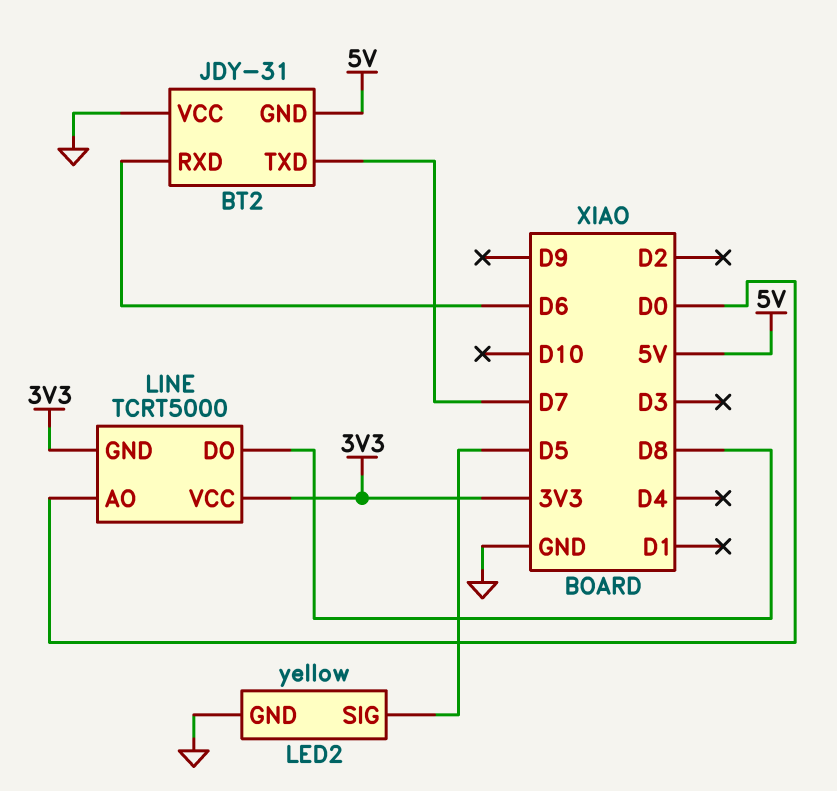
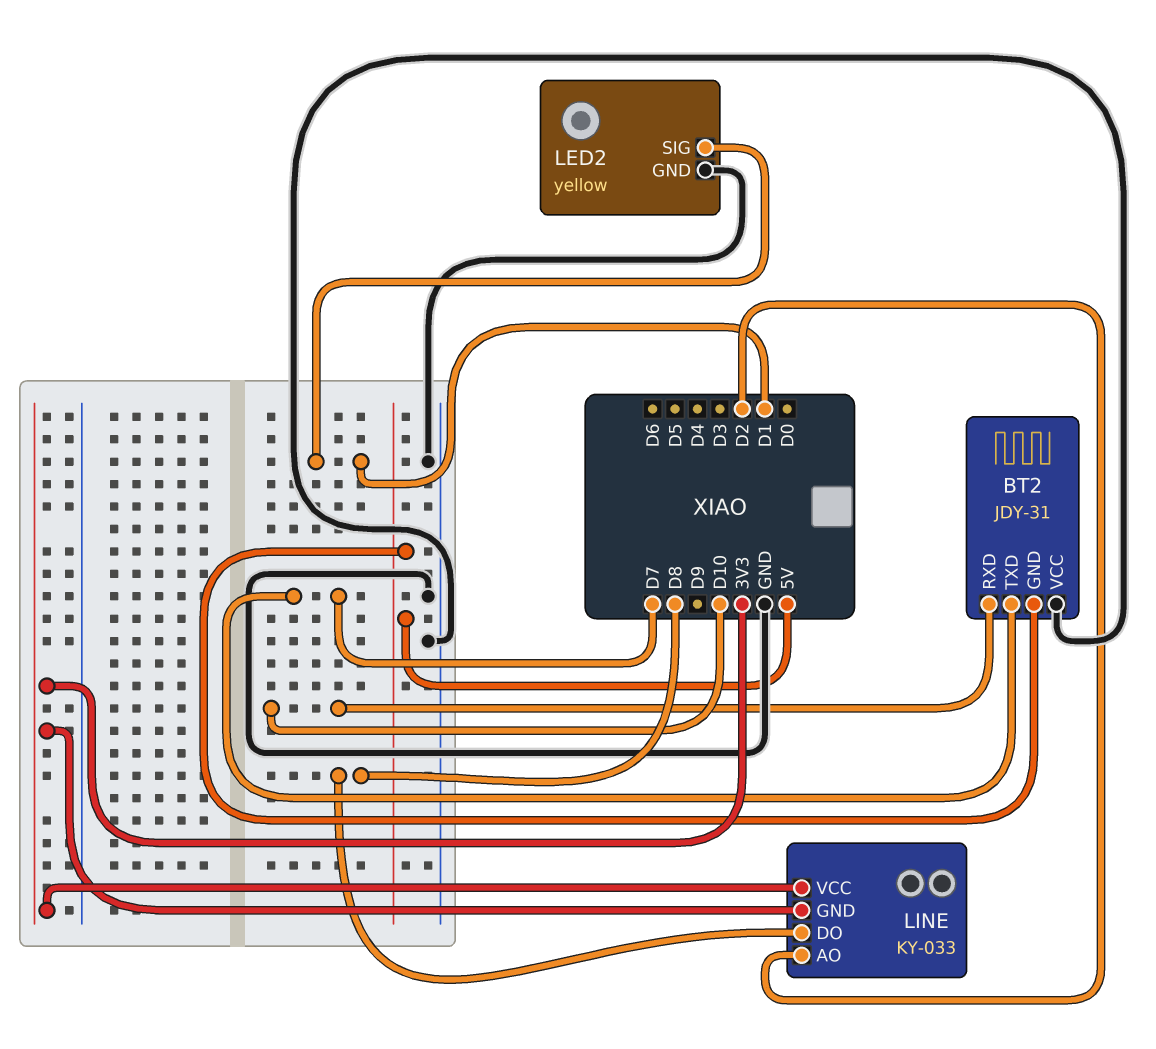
BT2 pin RXD: D6 -> D10
LED2 pin SIG: D5 -> D1
LINE: TCRT5000 -> KY-033
LINE pin AO: D0 -> D2

